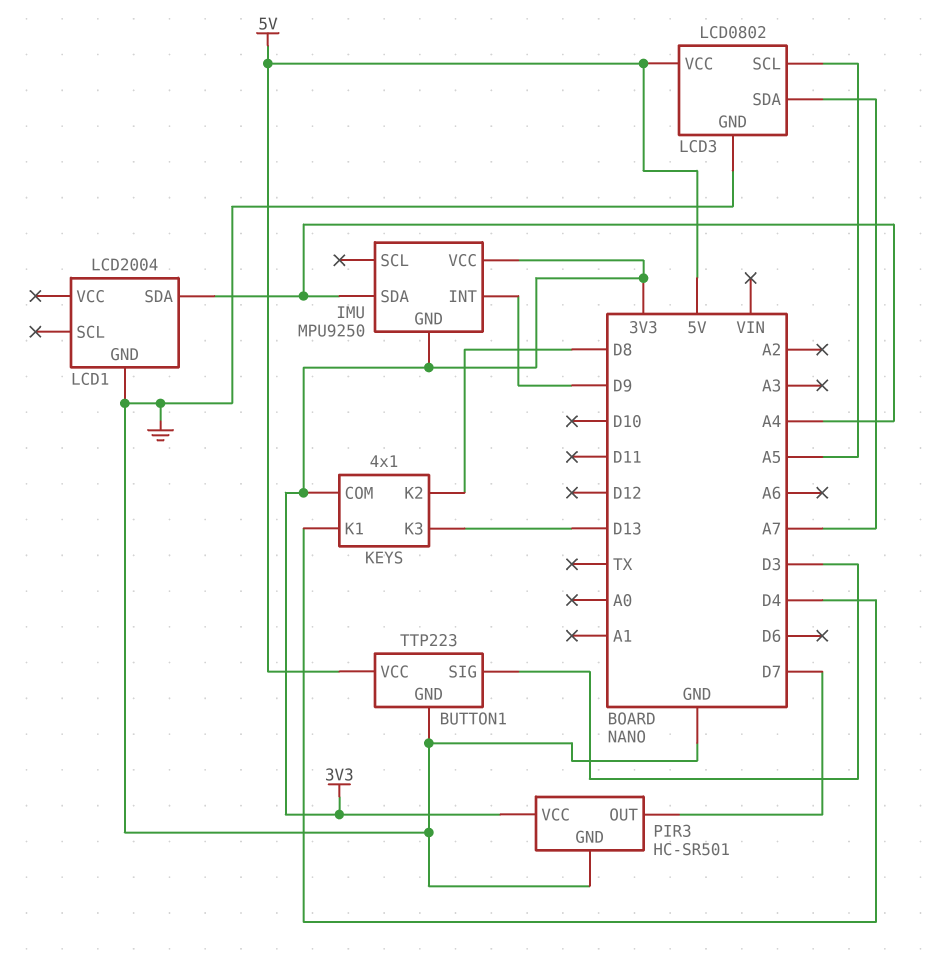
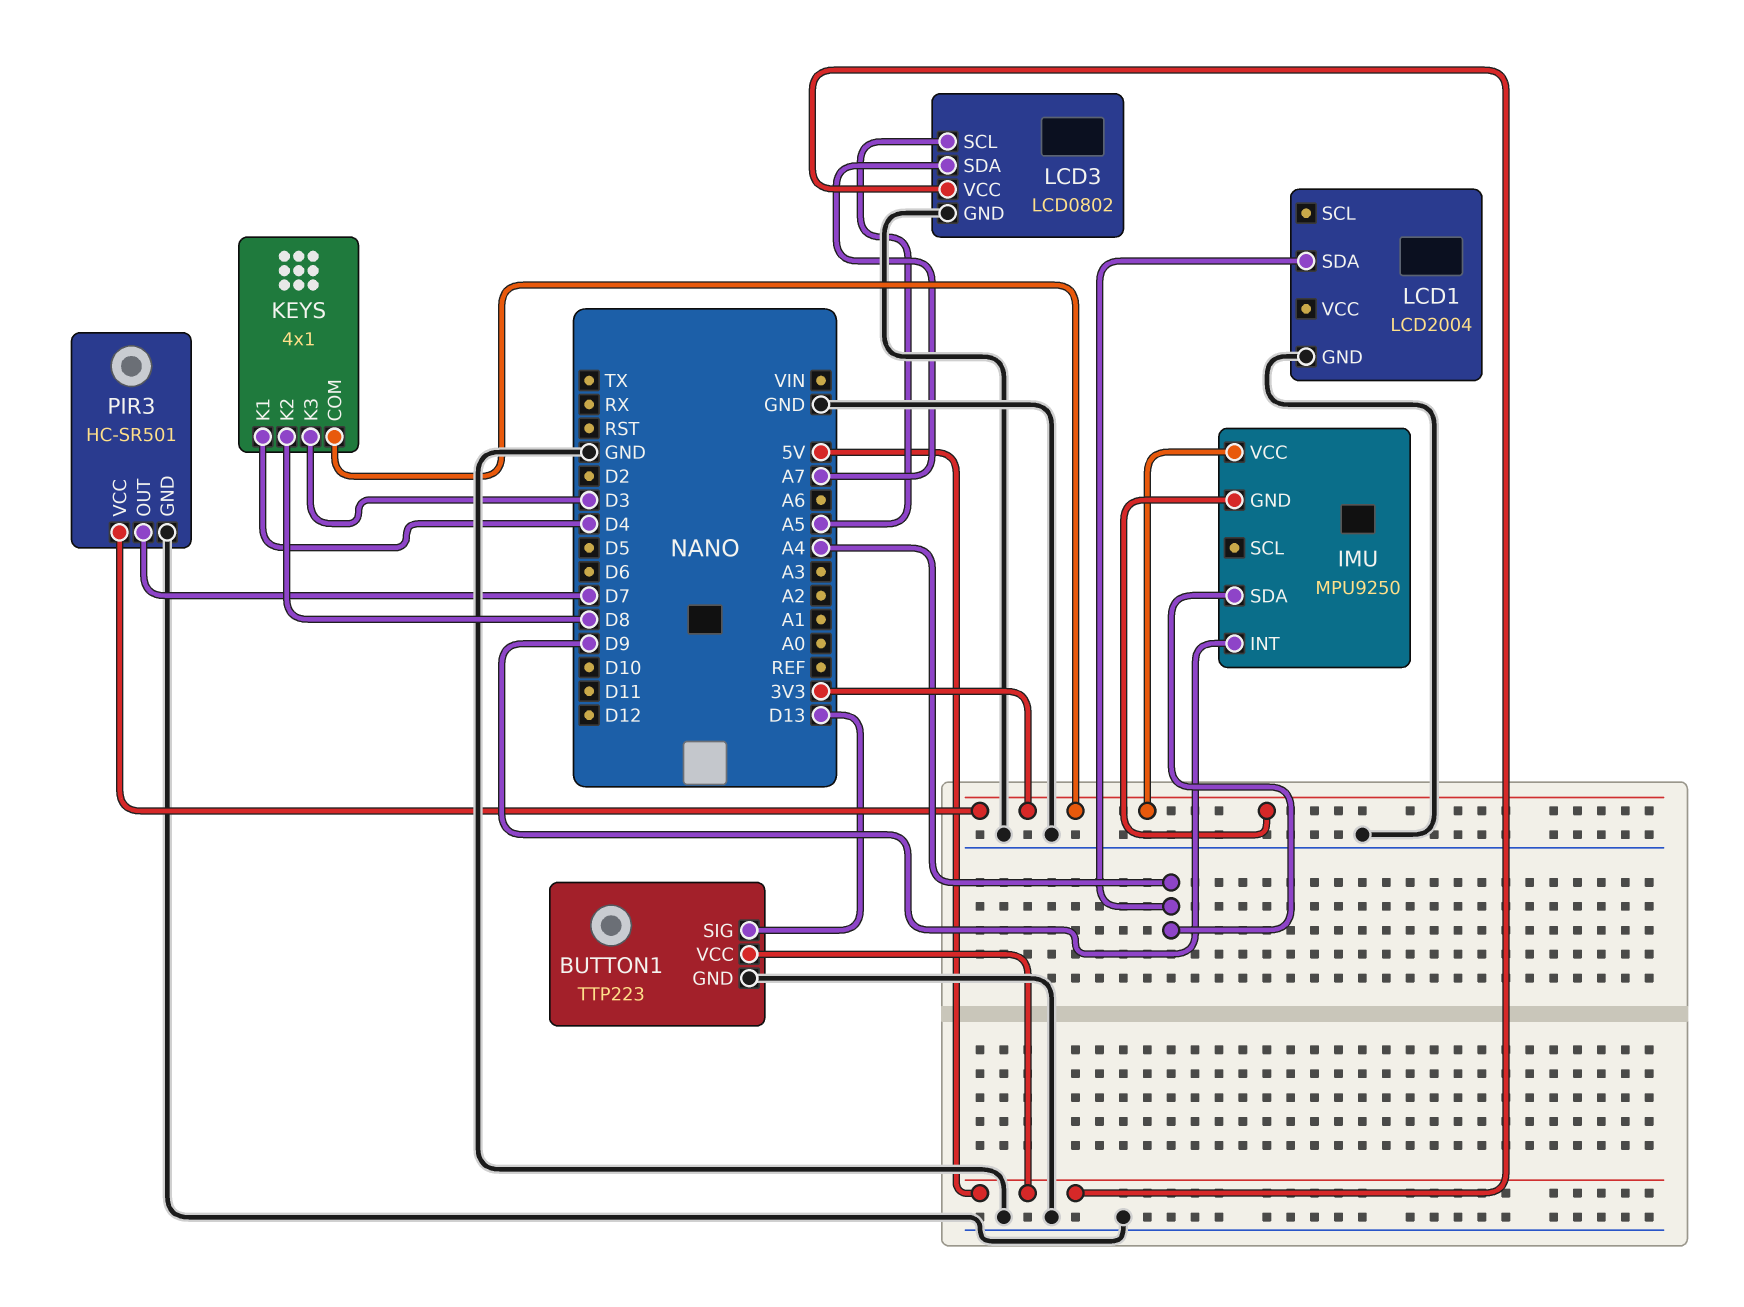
BUTTON1 pin SIG: D3 -> D13
KEYS pin K3: D13 -> D3

